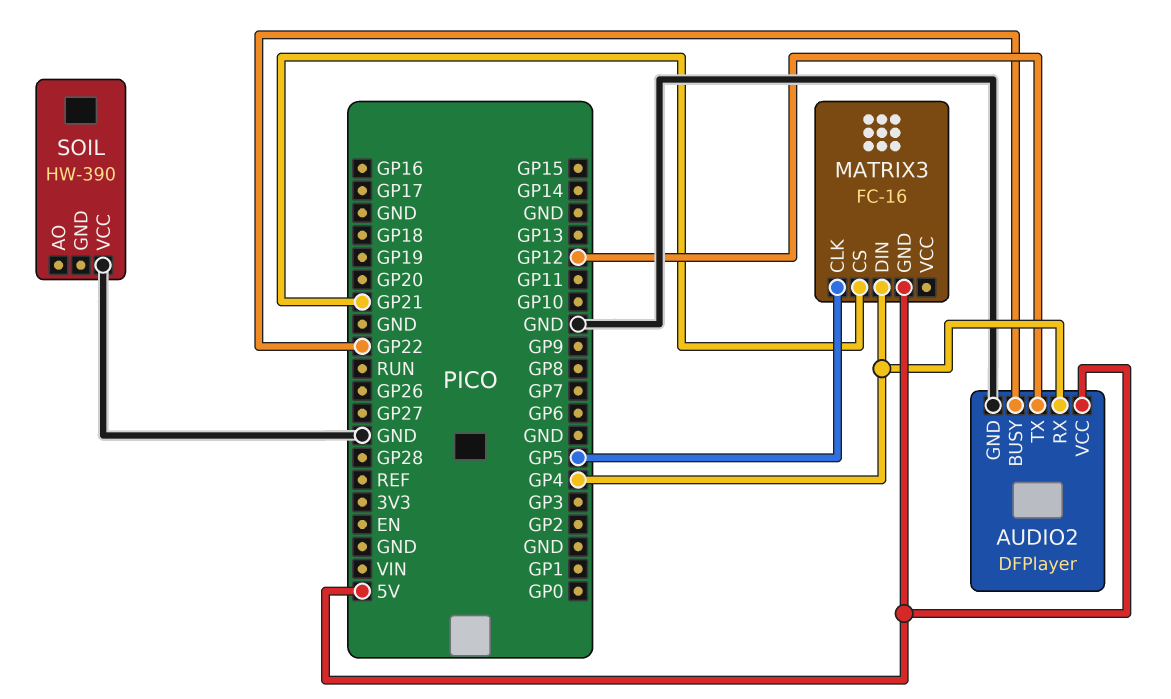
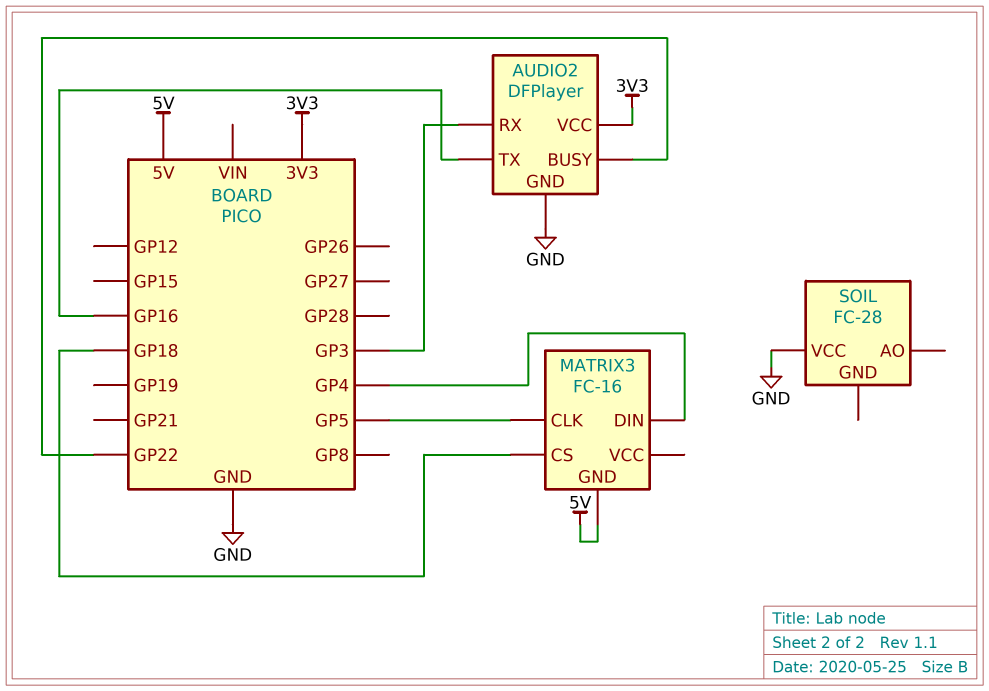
AUDIO2 pin RX: GP4 -> GP3
AUDIO2 pin TX: GP12 -> GP16
AUDIO2 pin VCC: 5V -> 3V3
MATRIX3 pin CS: GP21 -> GP18
SOIL: HW-390 -> FC-28

